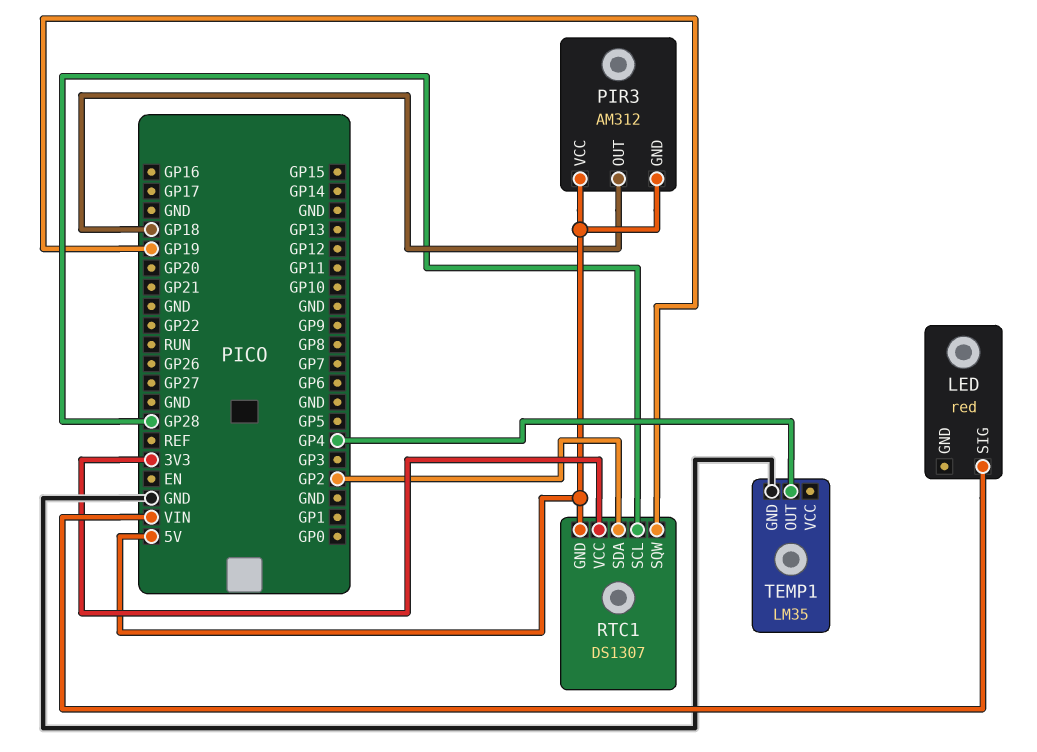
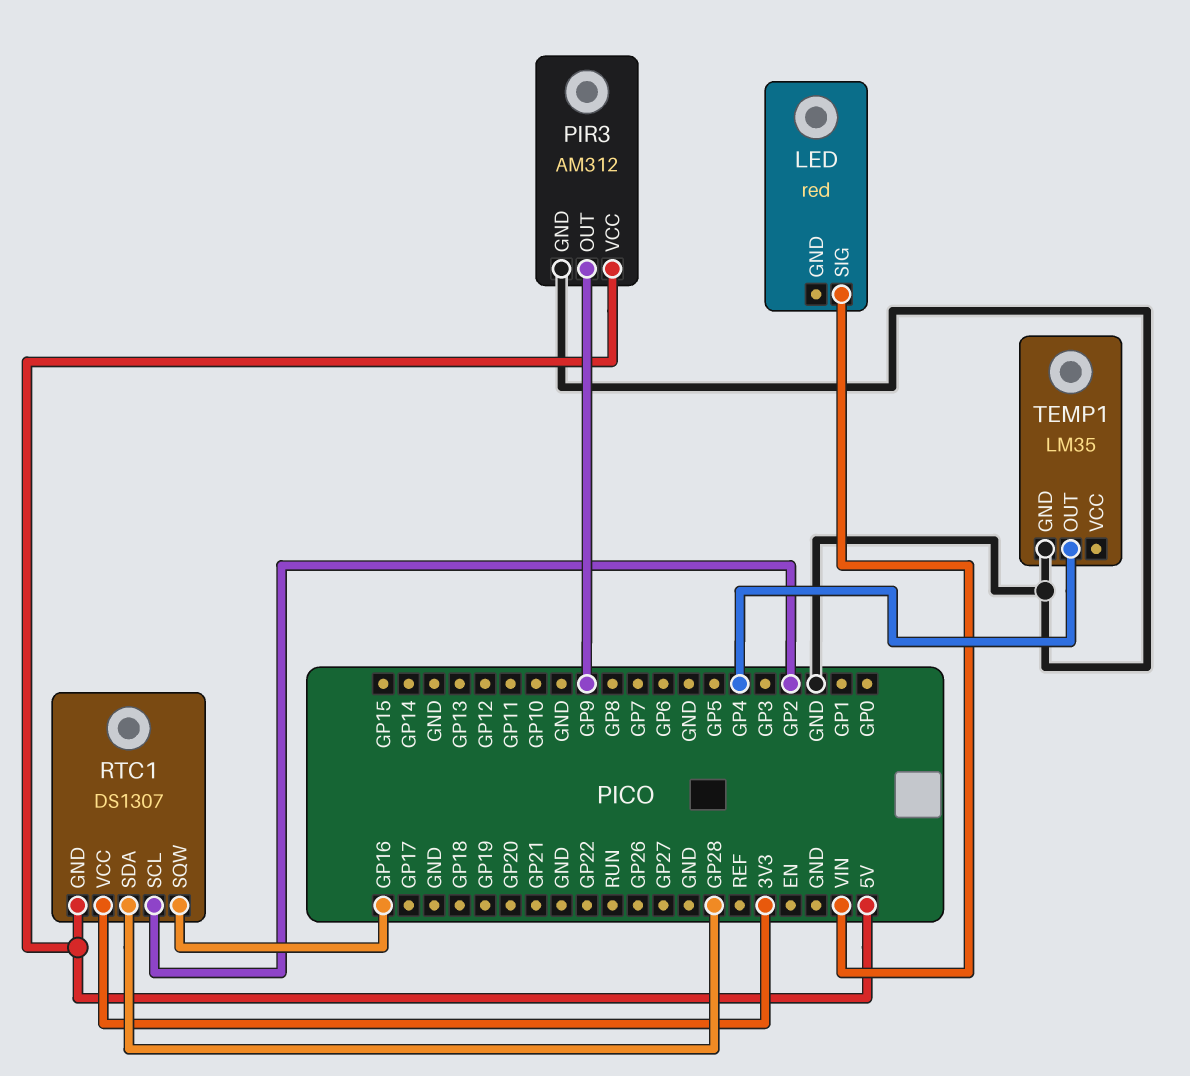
PIR3 pin GND: 5V -> GND
PIR3 pin OUT: GP18 -> GP9
RTC1 pin SCL: GP28 -> GP2
RTC1 pin SDA: GP2 -> GP28
RTC1 pin SQW: GP19 -> GP16

